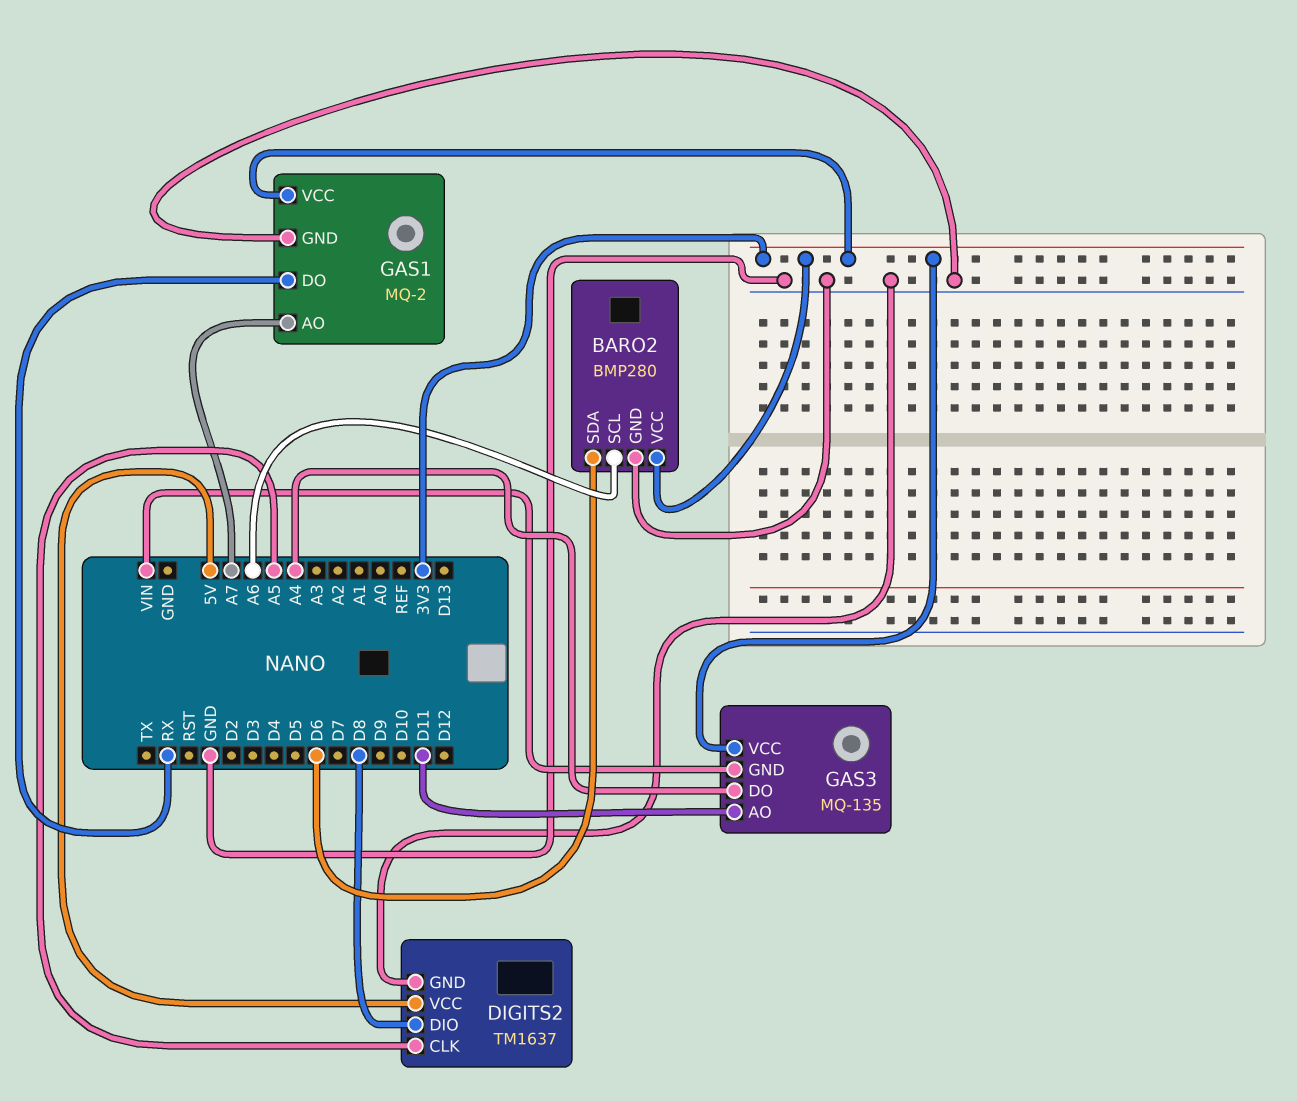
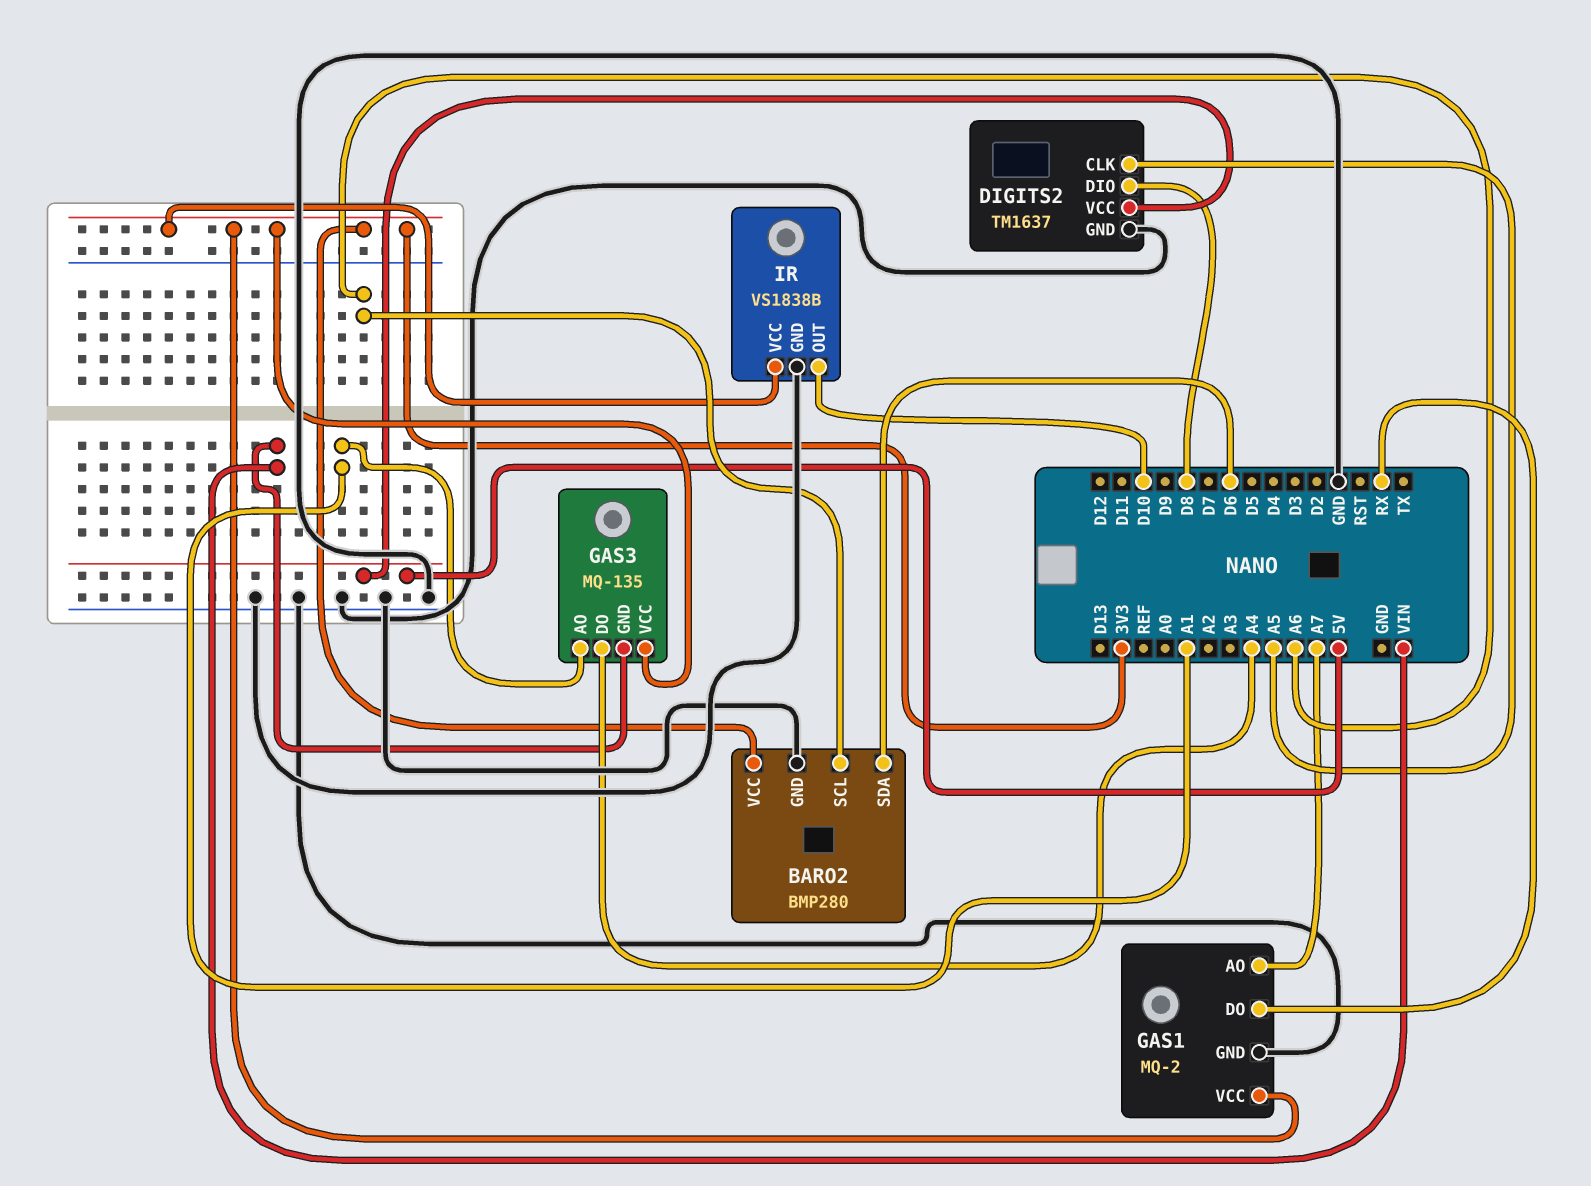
GAS3 pin AO: D11 -> A1
IR: none -> VS1838B
IR pin GND: none -> GND
IR pin OUT: none -> D10
IR pin VCC: none -> 3V3

